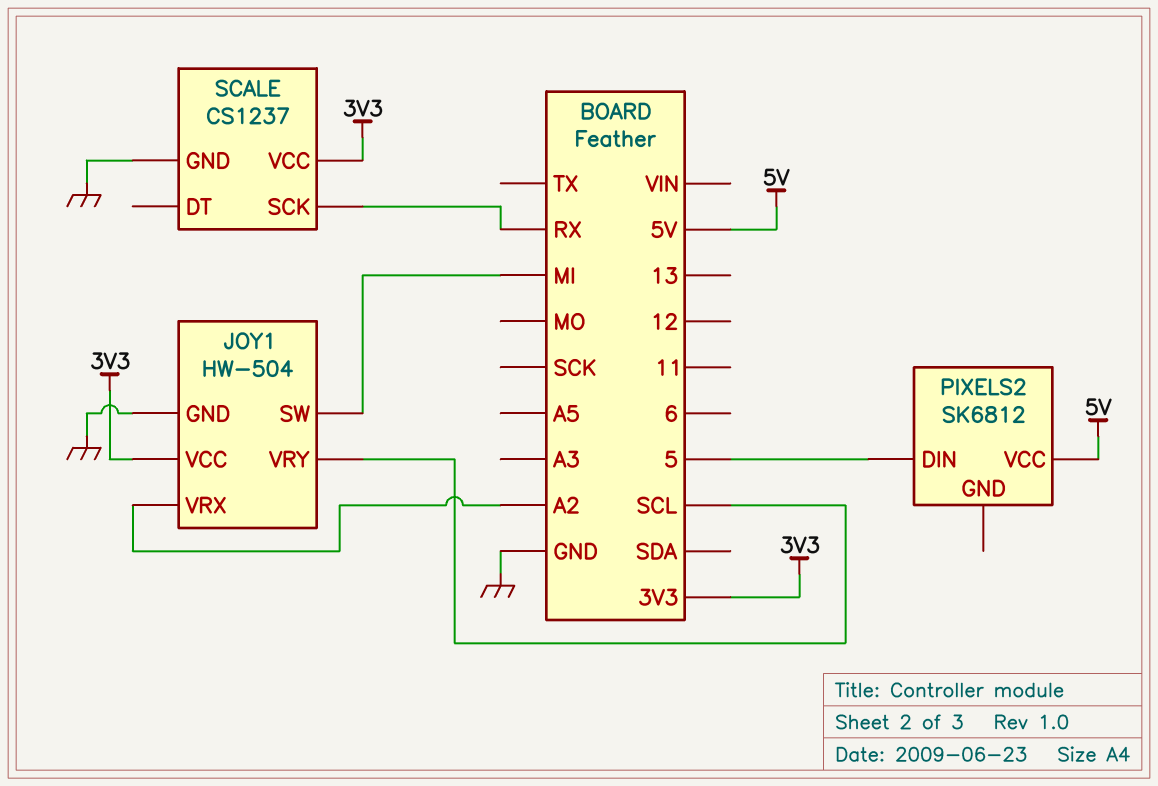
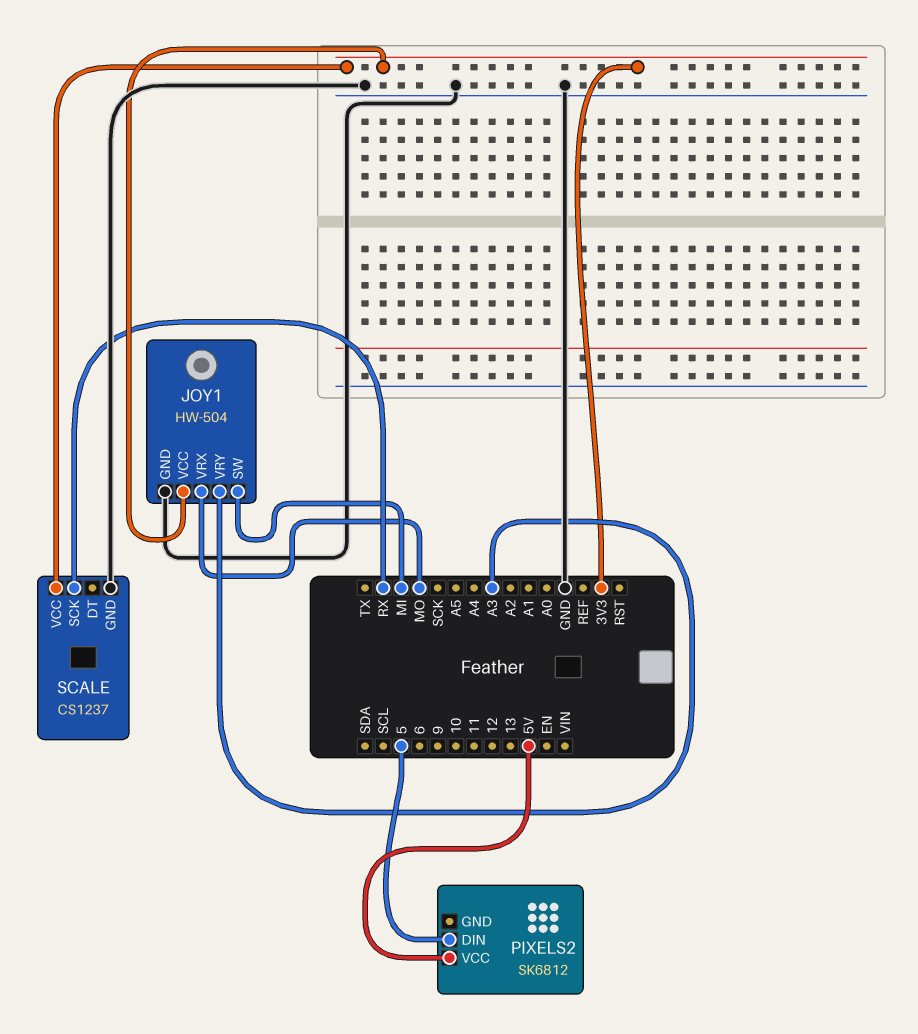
JOY1 pin VRX: A2 -> MO
JOY1 pin VRY: SCL -> A3

